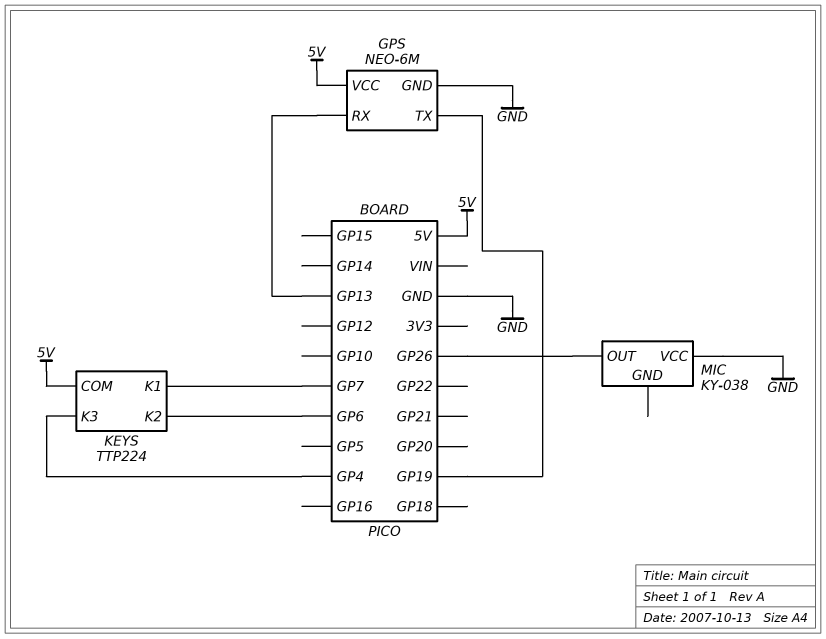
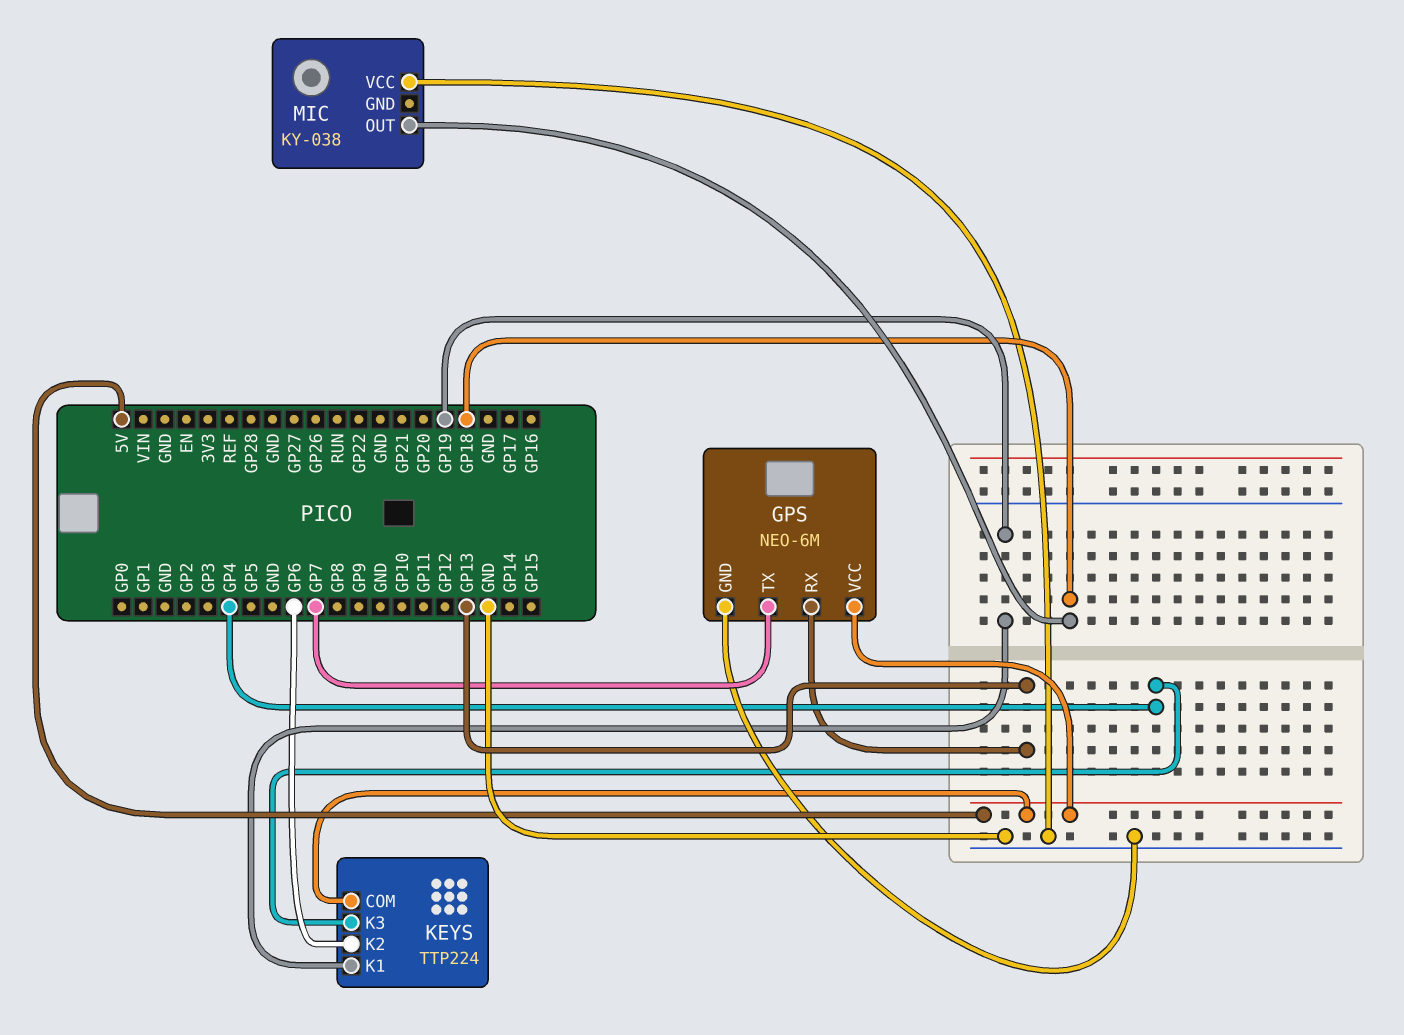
GPS pin TX: GP19 -> GP7
KEYS pin K1: GP7 -> GP19
MIC pin OUT: GP26 -> GP18

